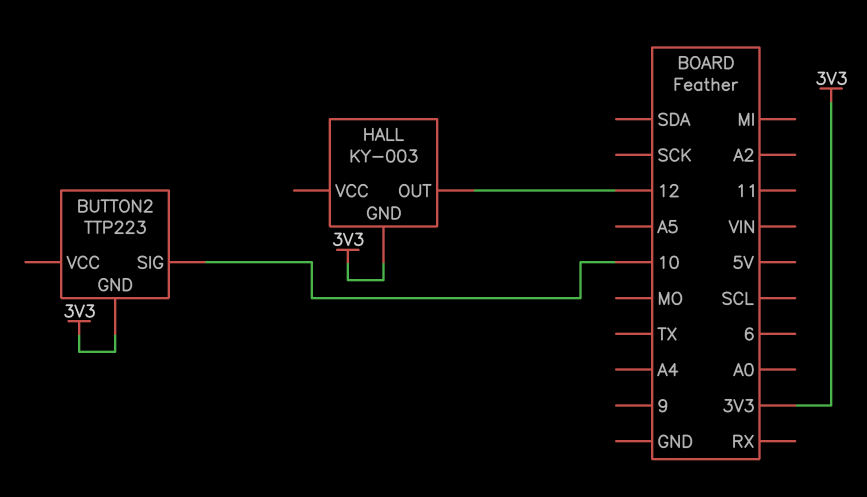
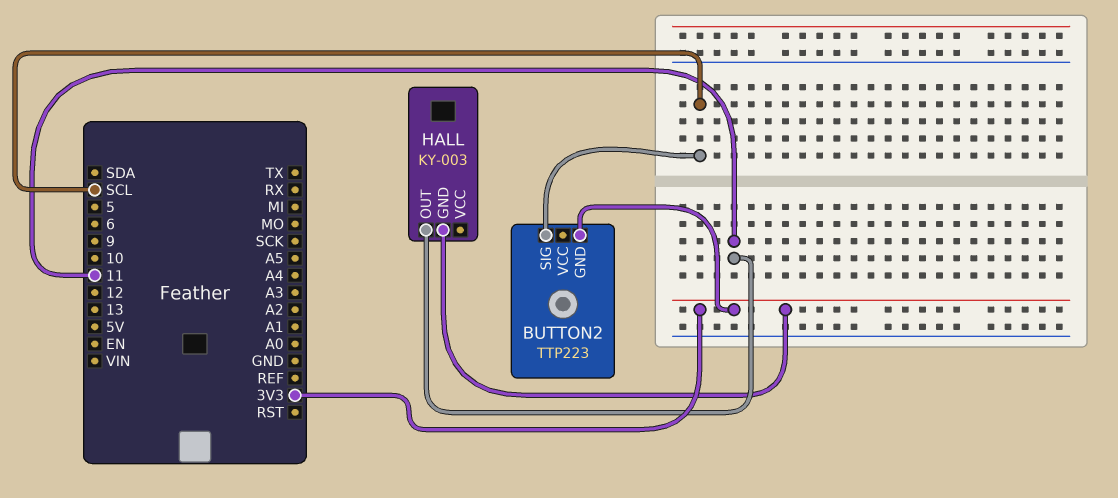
BUTTON2 pin SIG: 10 -> SCL
HALL pin OUT: 12 -> 11

